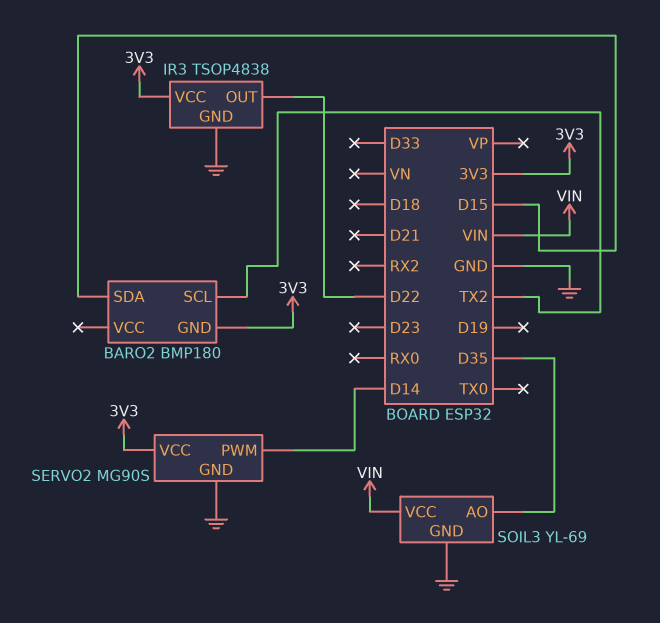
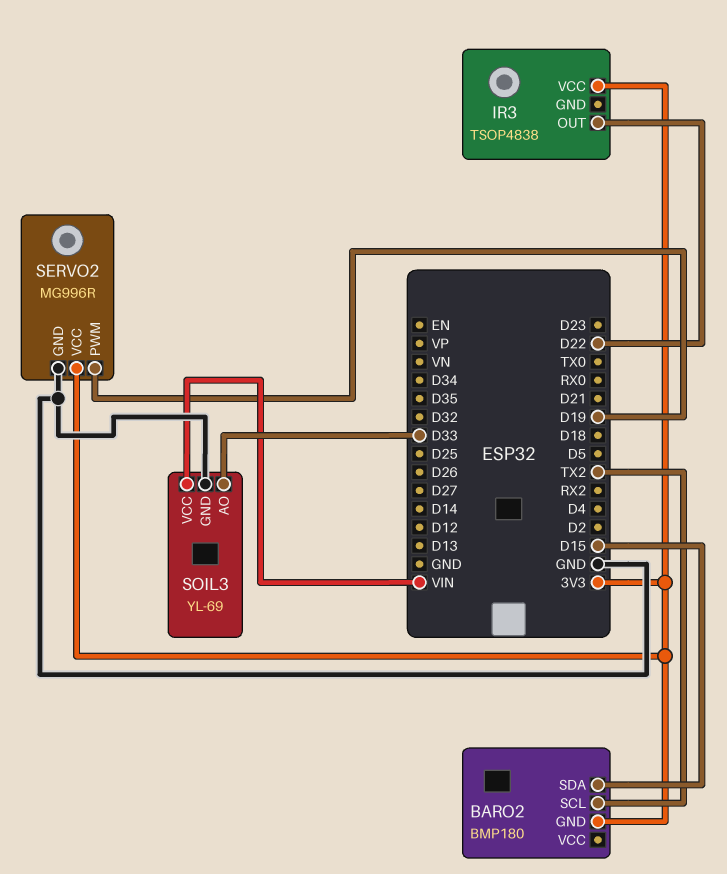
IR3 pin GND: GND -> none
SERVO2: MG90S -> MG996R
SERVO2 pin PWM: D14 -> D19
SOIL3 pin AO: D35 -> D33

